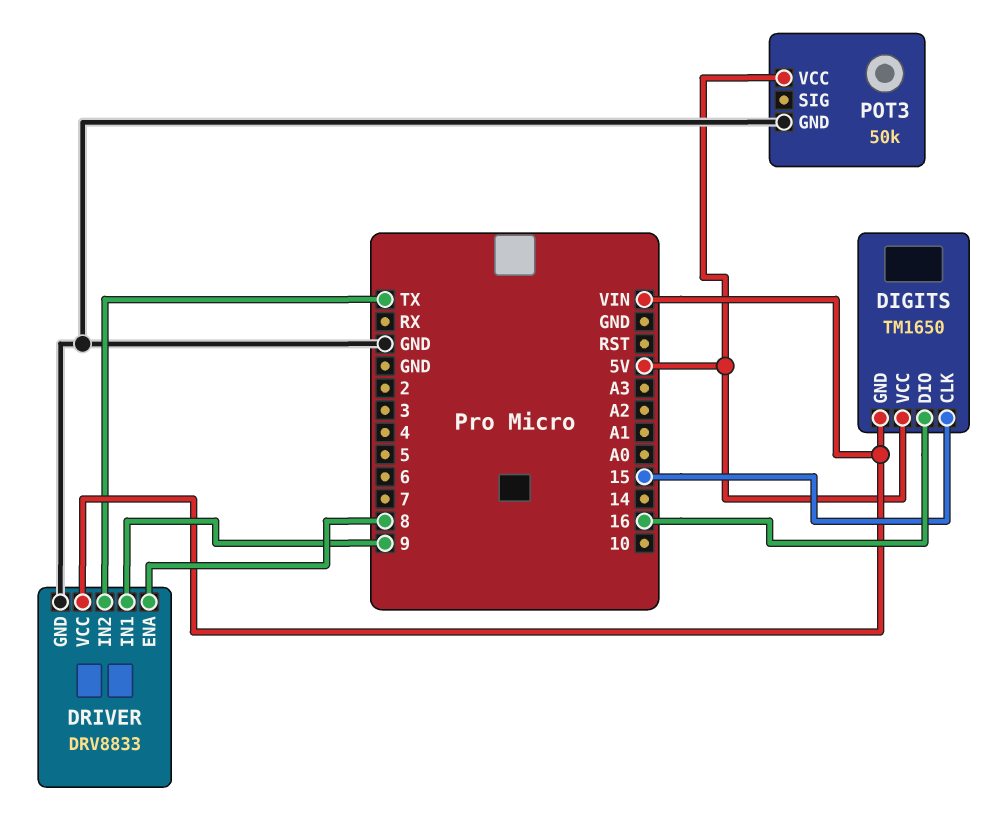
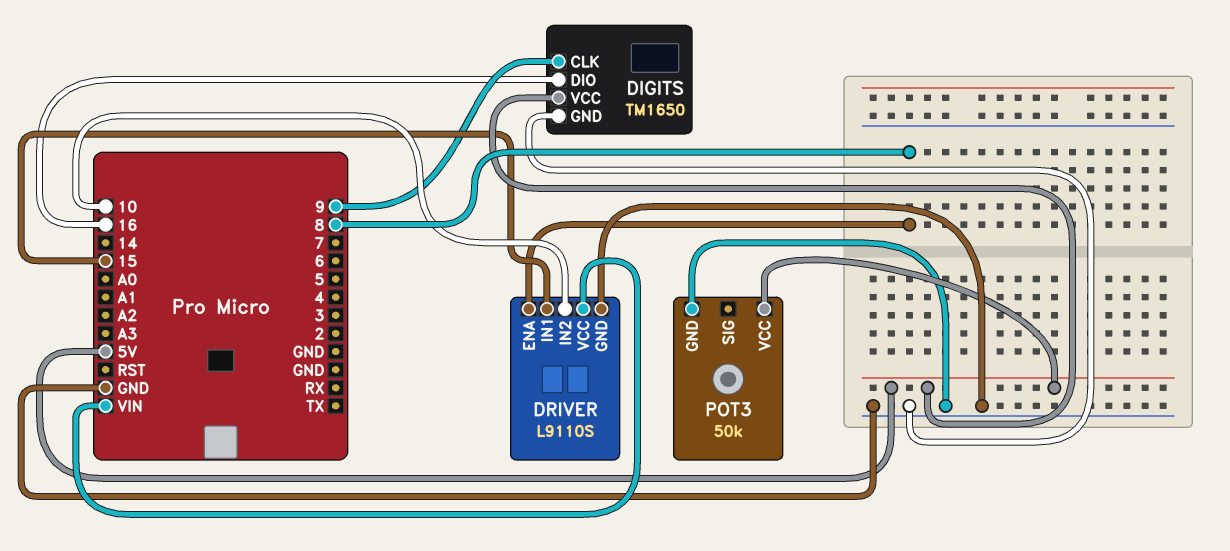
DIGITS pin CLK: 15 -> 9
DIGITS pin GND: VIN -> GND
DRIVER: DRV8833 -> L9110S
DRIVER pin IN1: 9 -> 15
DRIVER pin IN2: TX -> 10

